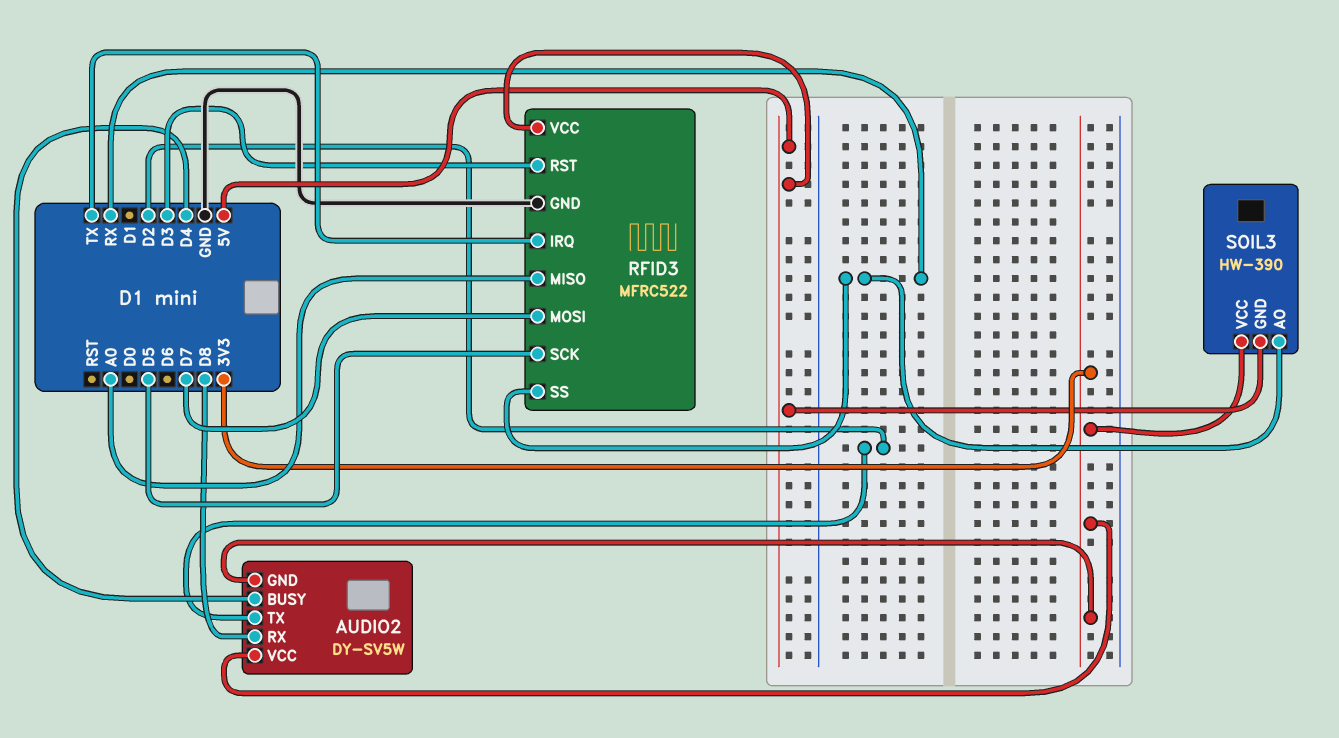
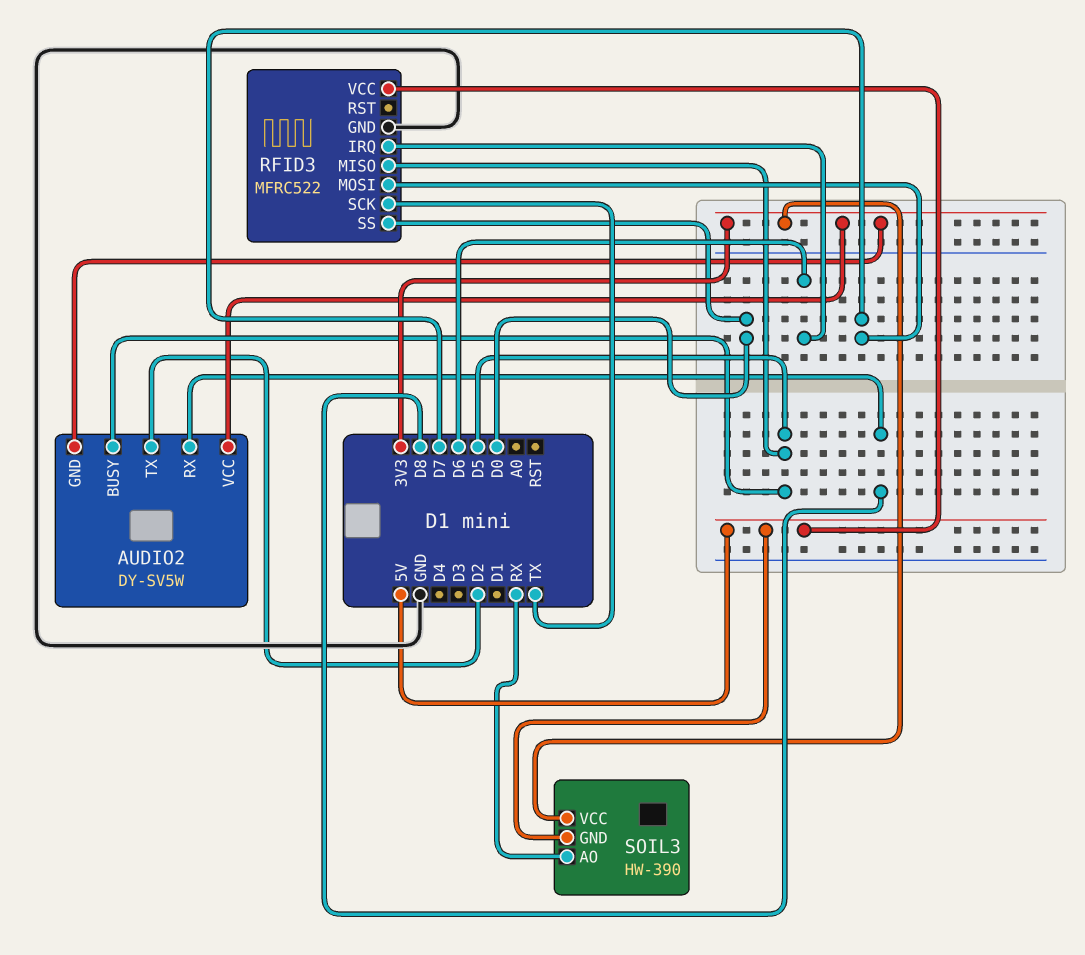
AUDIO2 pin BUSY: D4 -> D5
RFID3 pin IRQ: TX -> D6
RFID3 pin MISO: A0 -> D5
RFID3 pin RST: D3 -> none
RFID3 pin SCK: D5 -> TX
RFID3 pin SS: RX -> D0

